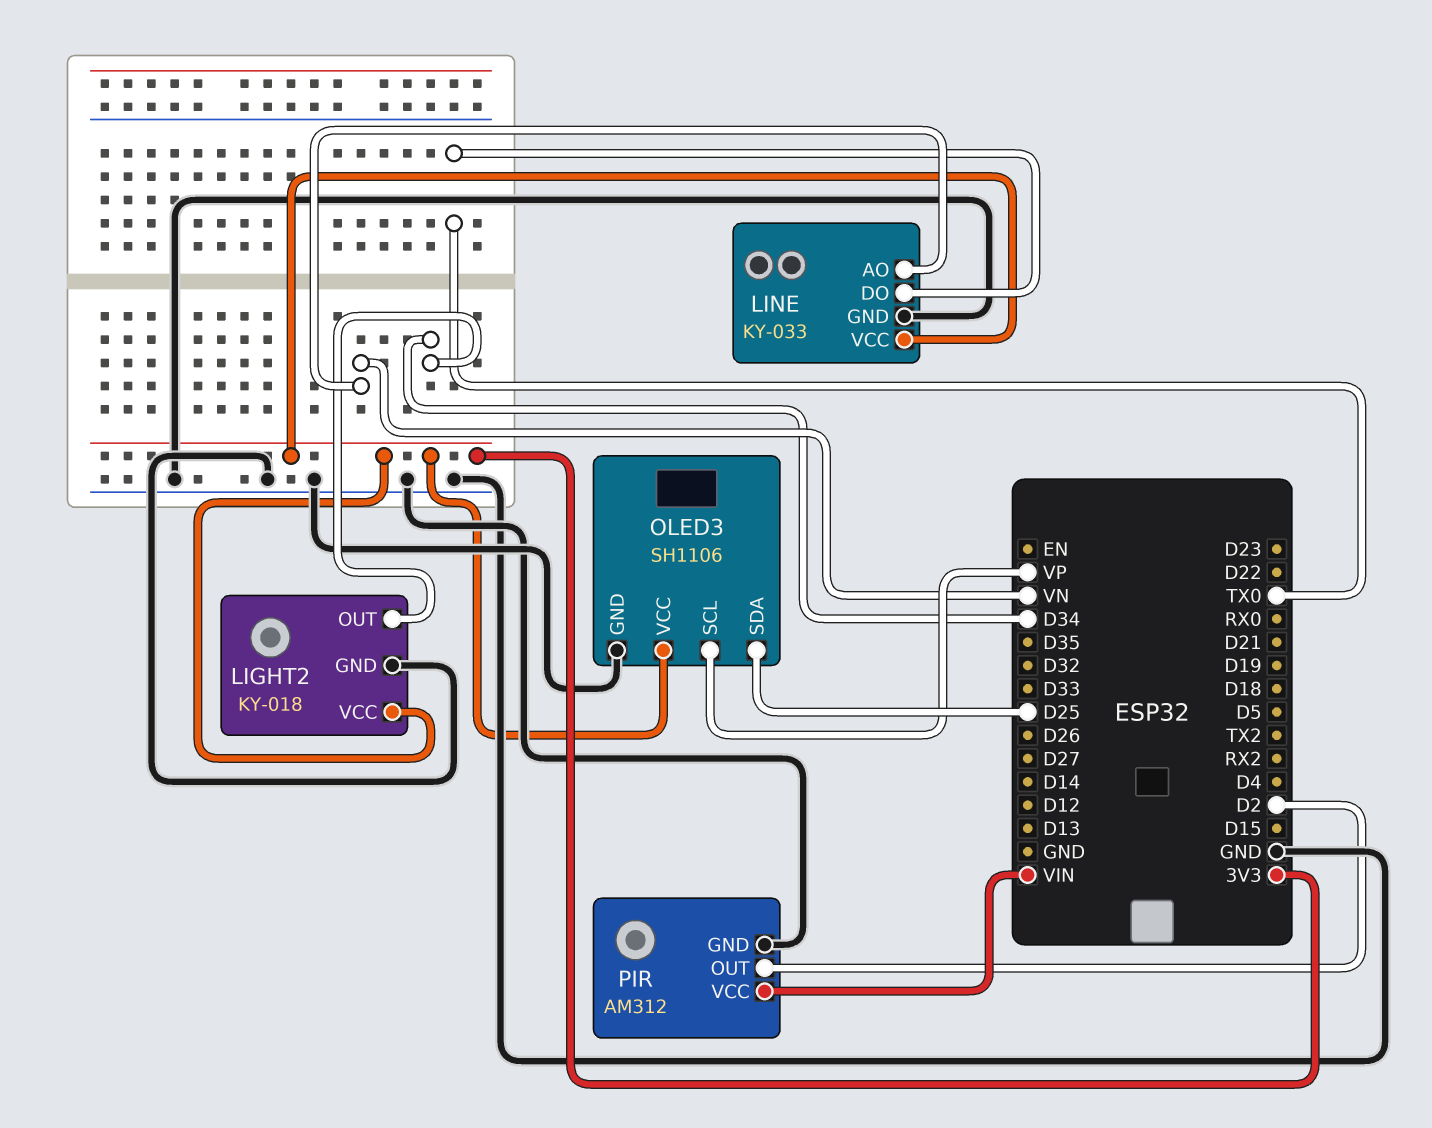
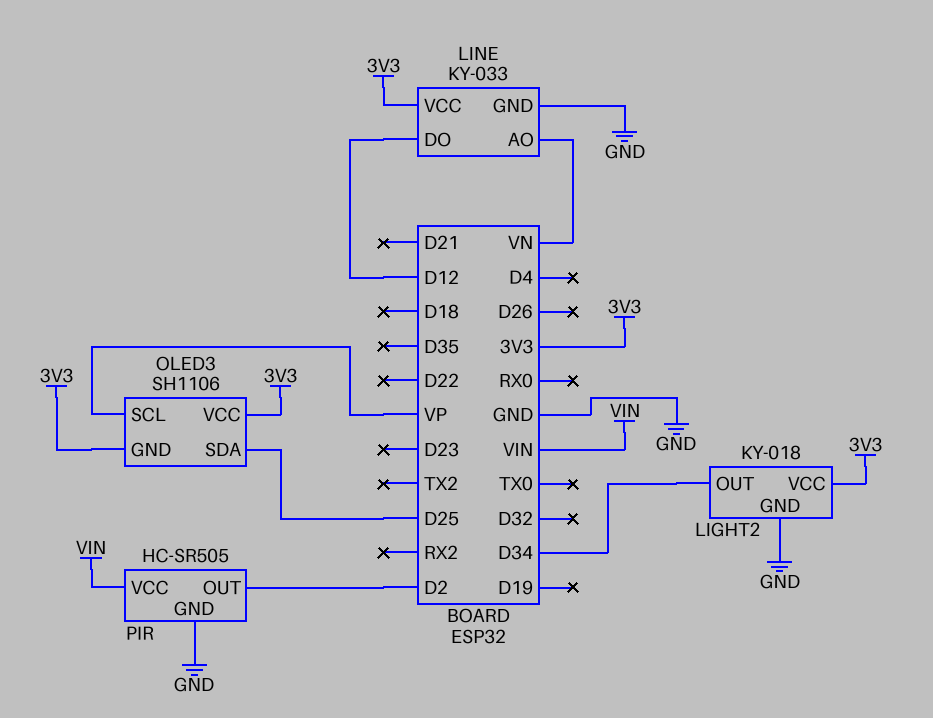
LINE pin DO: TX0 -> D12
OLED3 pin GND: GND -> 3V3
PIR: AM312 -> HC-SR505

